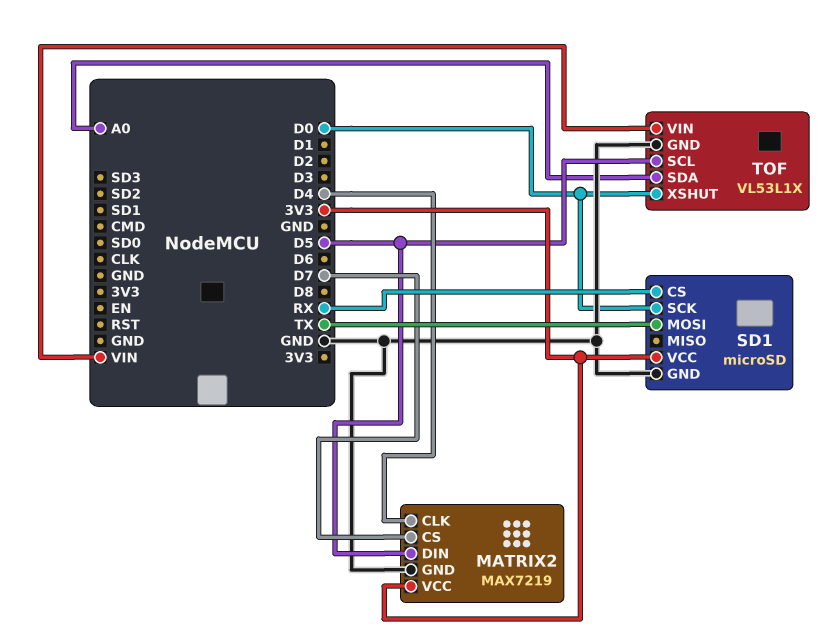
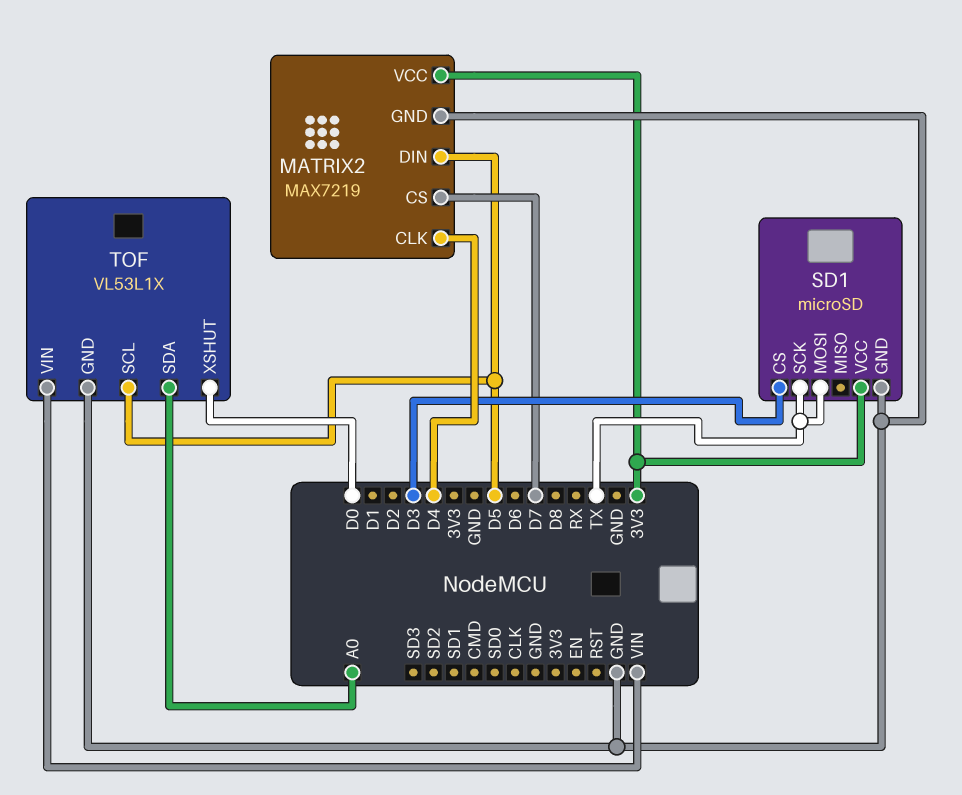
SD1 pin CS: RX -> D3
SD1 pin SCK: D0 -> TX

